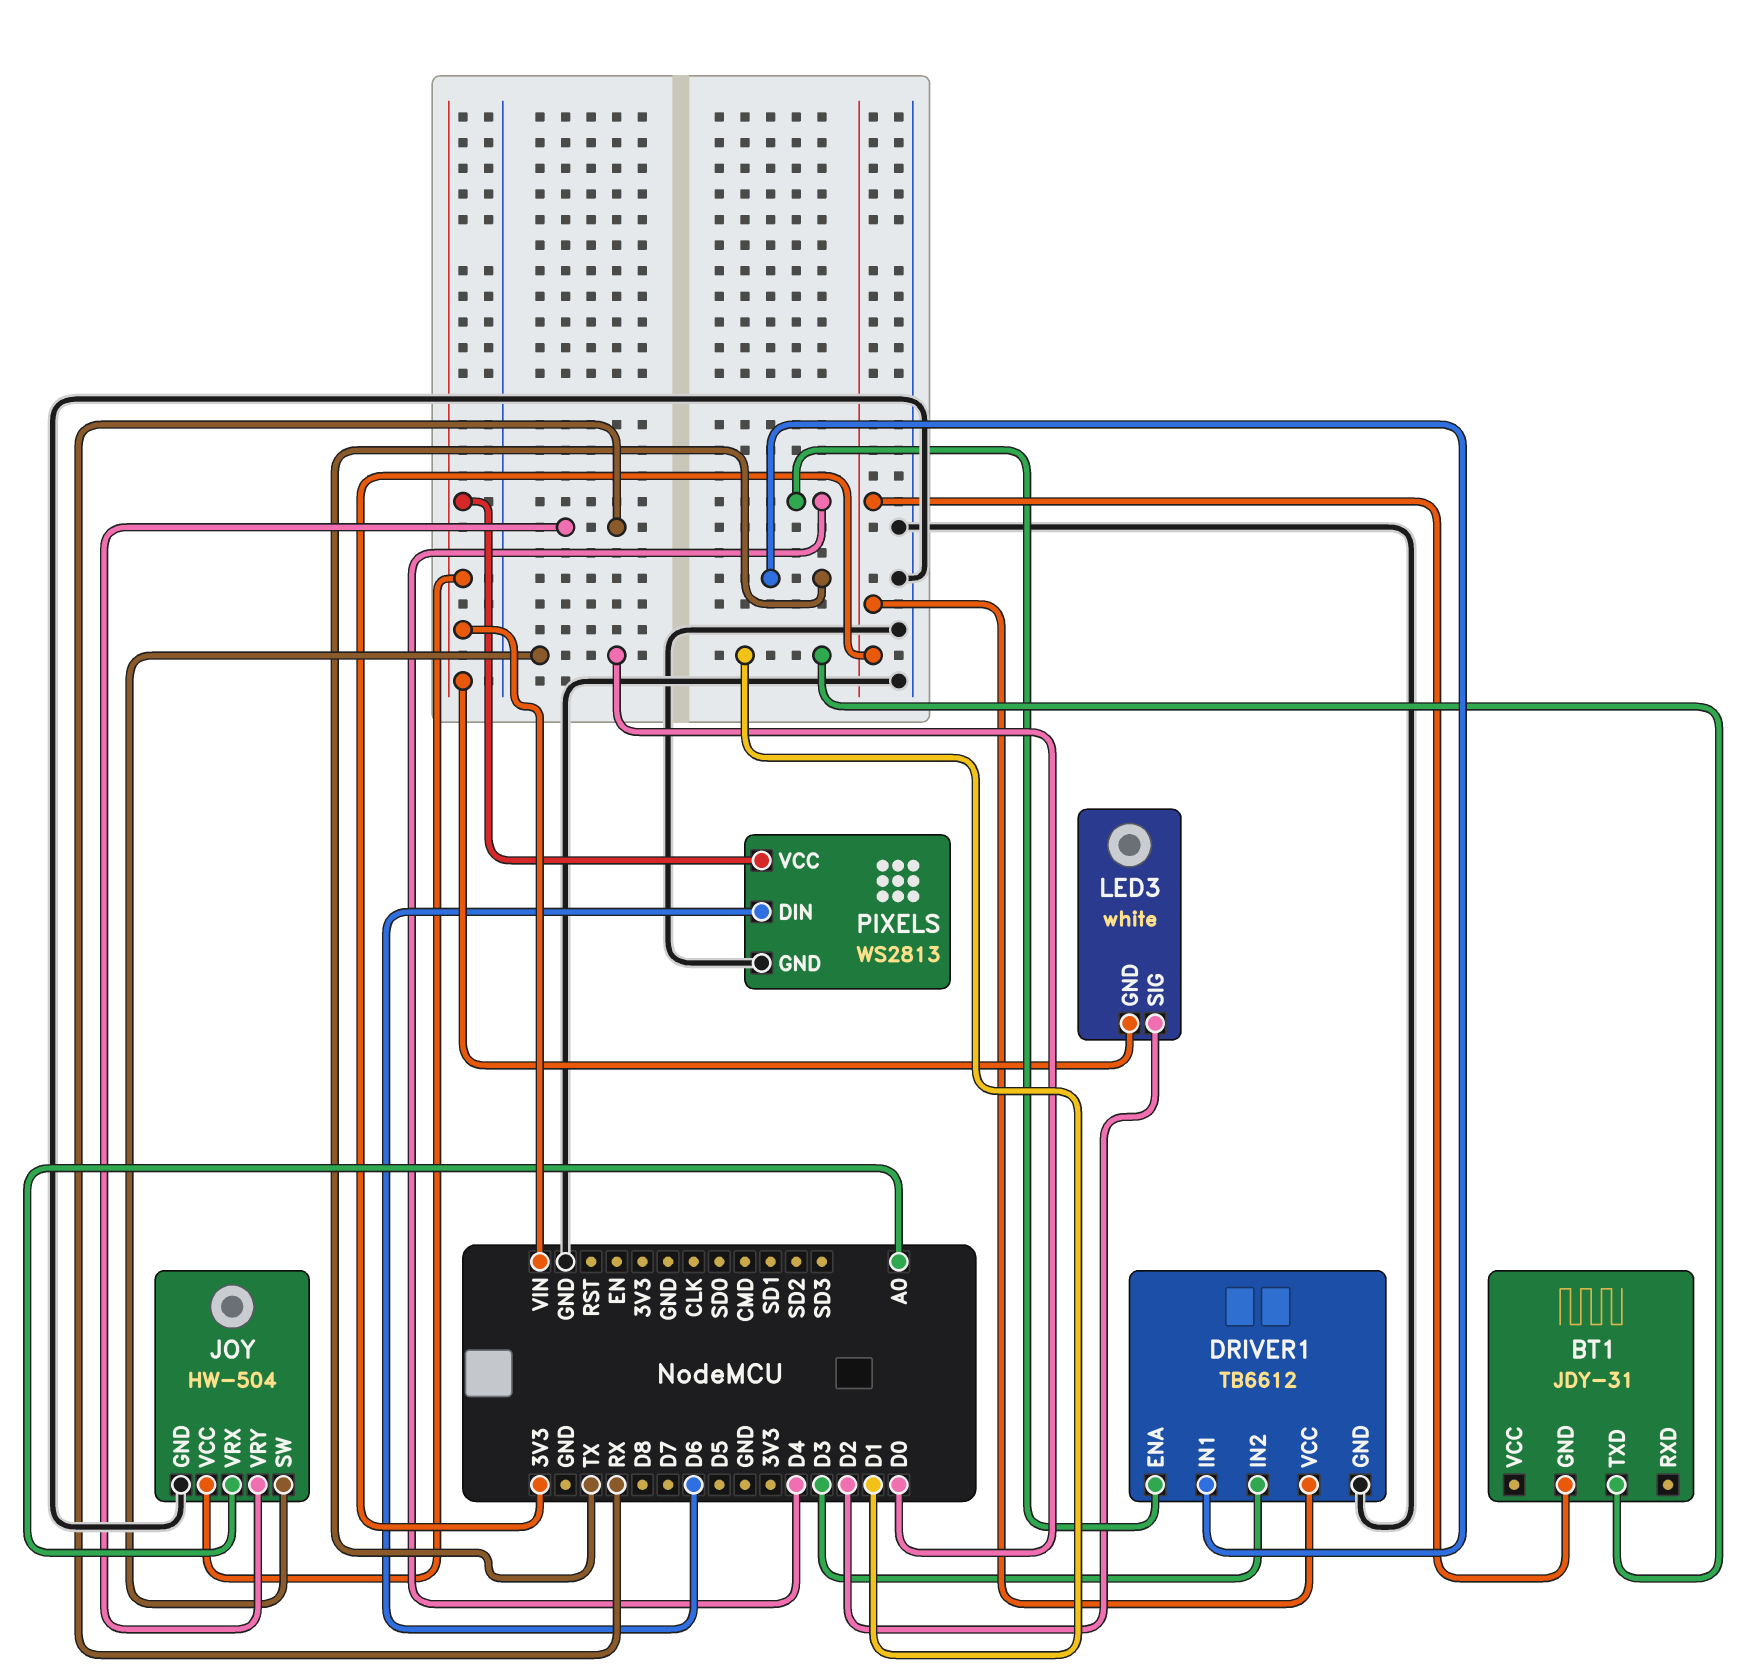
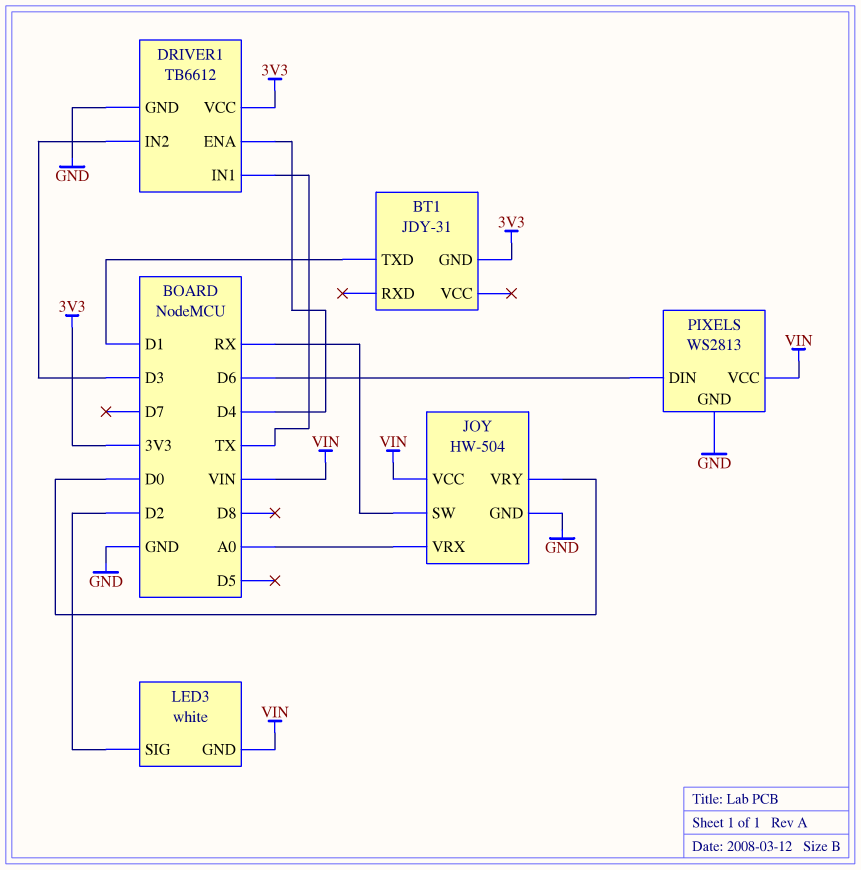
JOY pin SW: D0 -> RX
JOY pin VRY: RX -> D0

